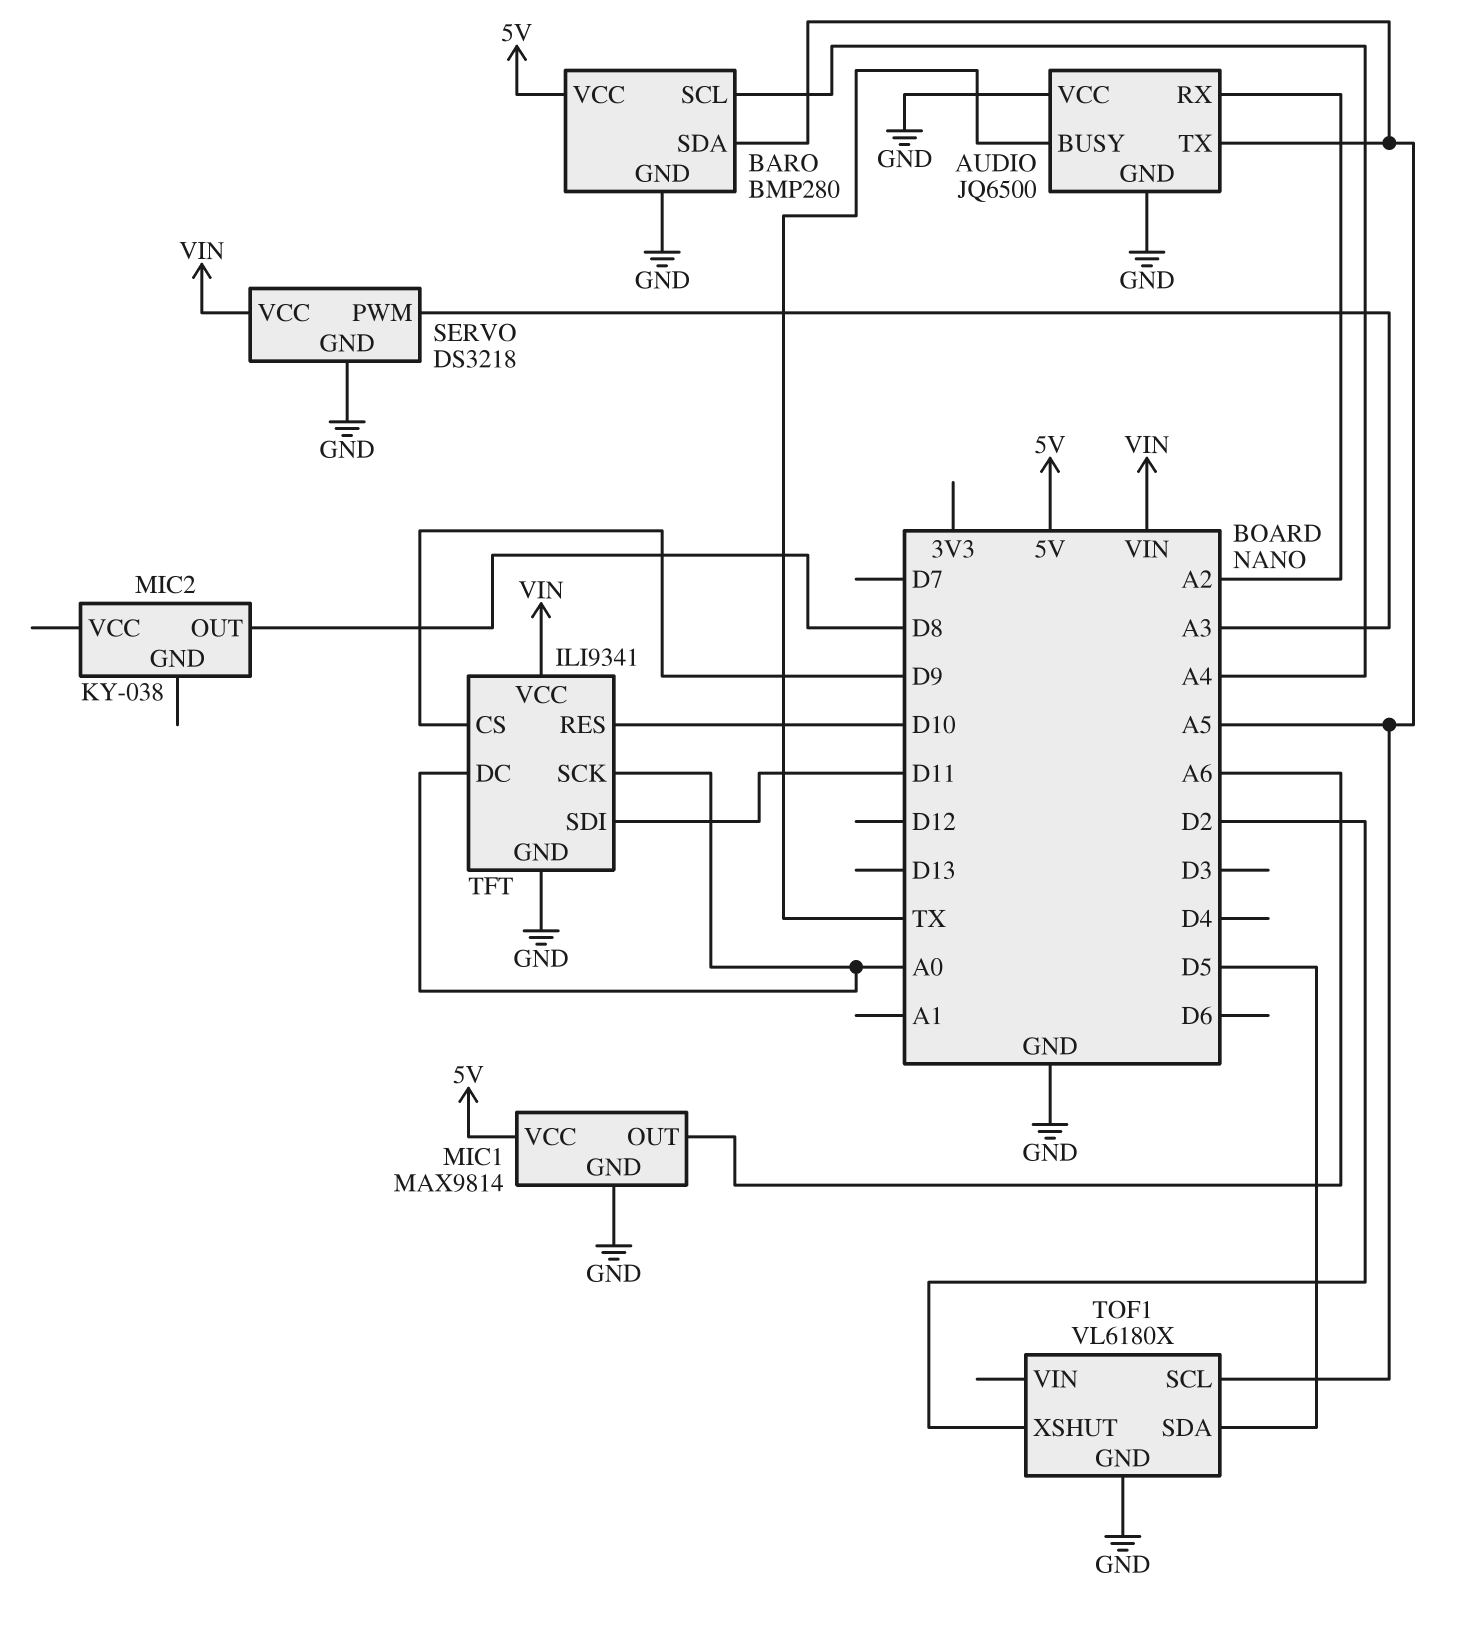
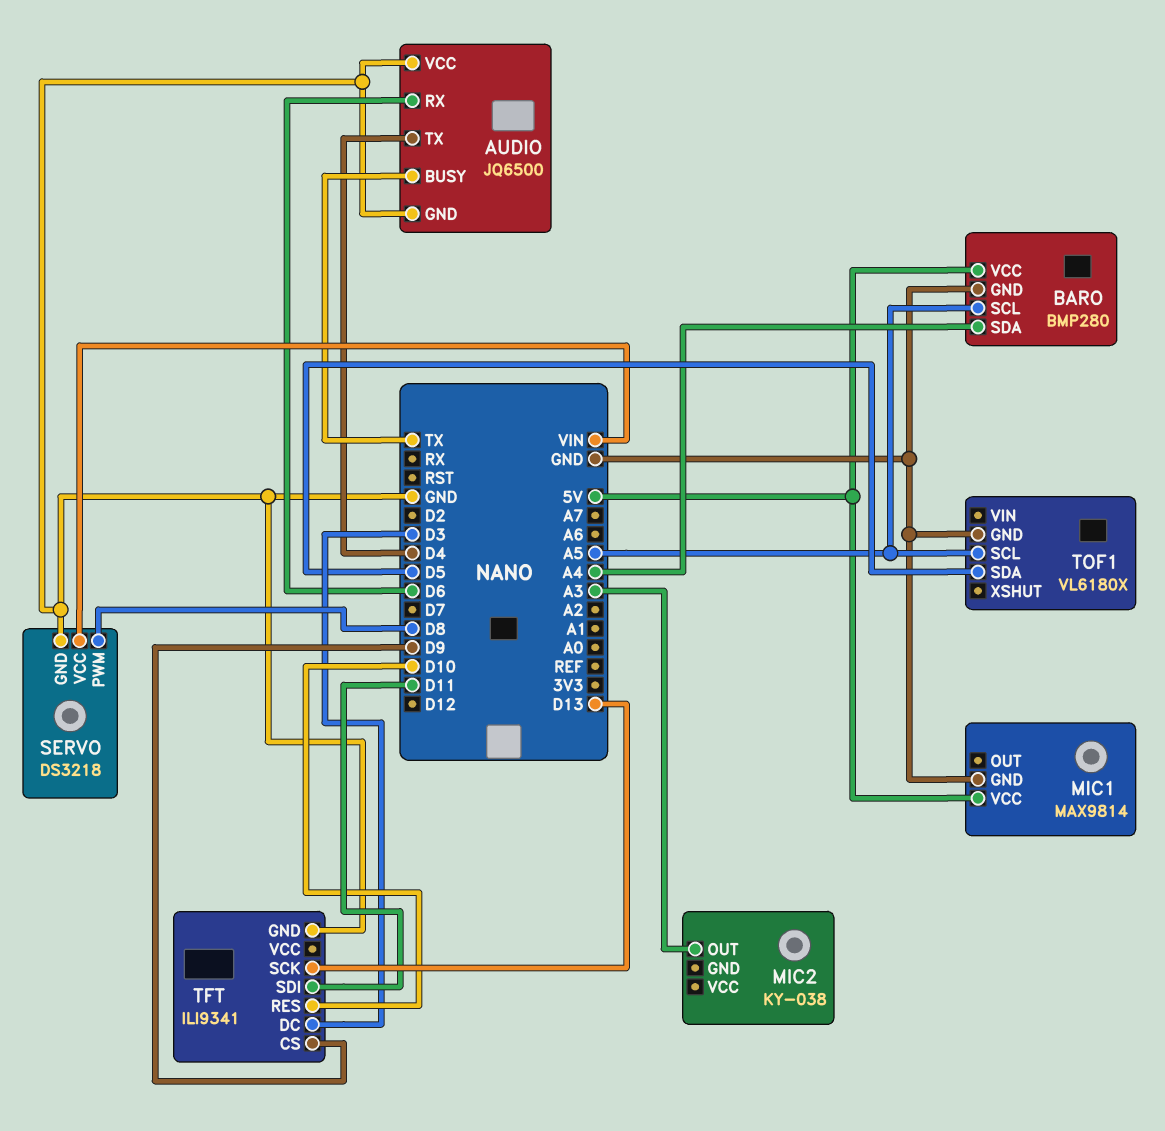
AUDIO pin RX: A2 -> D6
AUDIO pin TX: A5 -> D4
BARO pin SCL: A4 -> A5
BARO pin SDA: A5 -> A4
MIC1 pin OUT: A6 -> none
MIC2 pin OUT: D8 -> A3
SERVO pin PWM: A3 -> D8
TFT pin DC: A0 -> D3
TFT pin SCK: A0 -> D13
TFT pin VCC: VIN -> none
TOF1 pin XSHUT: D2 -> none

